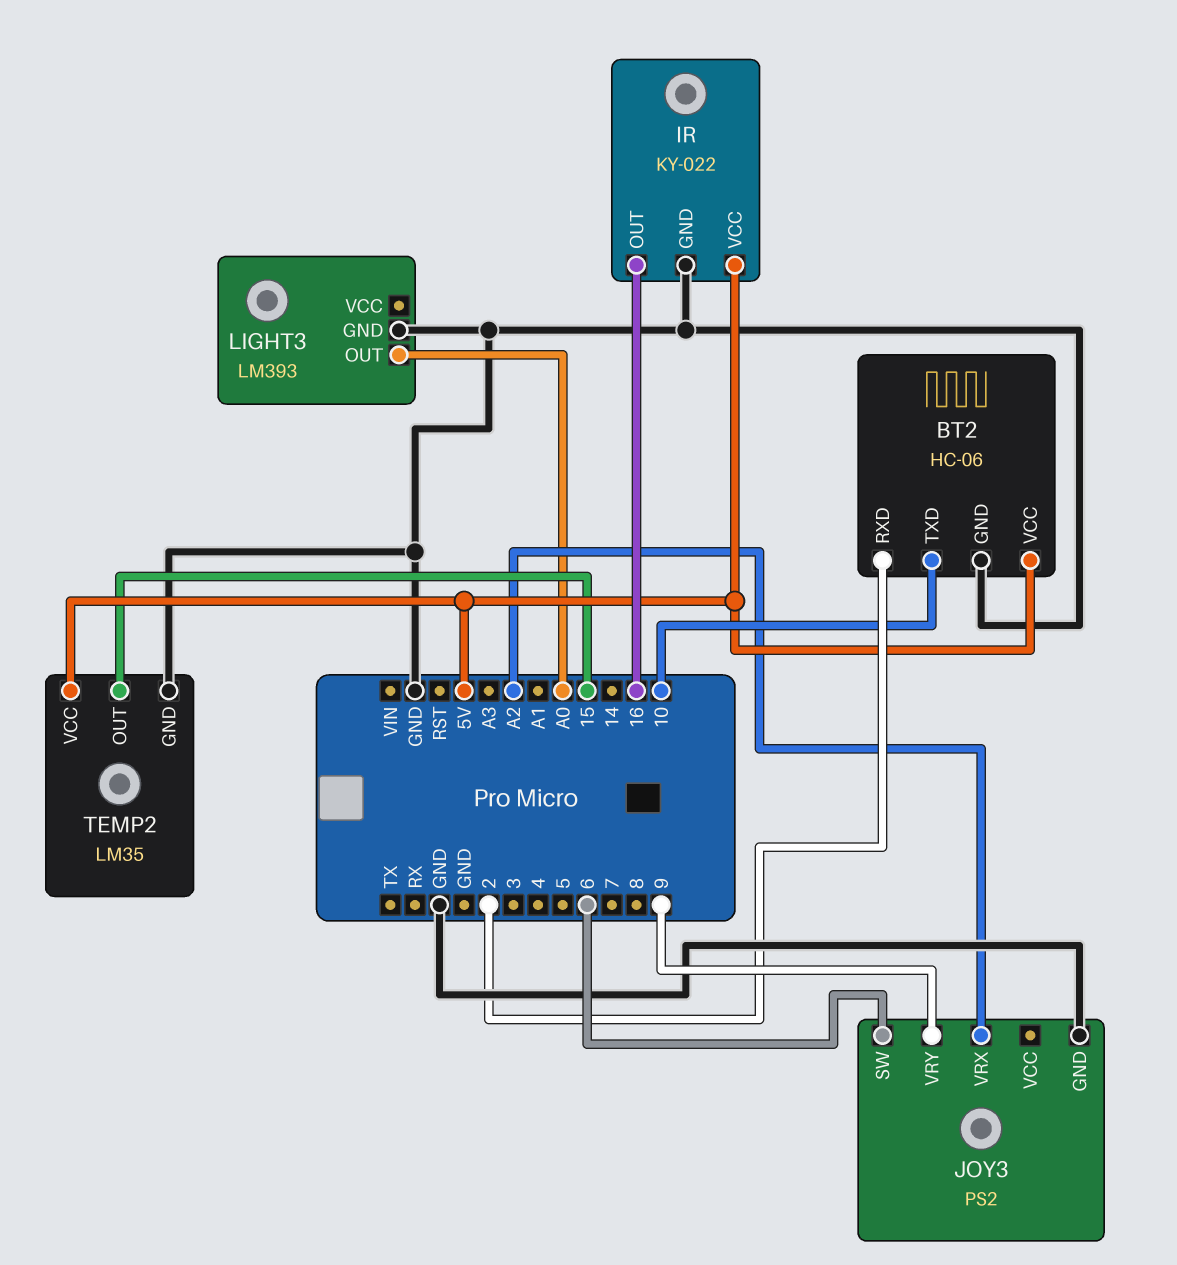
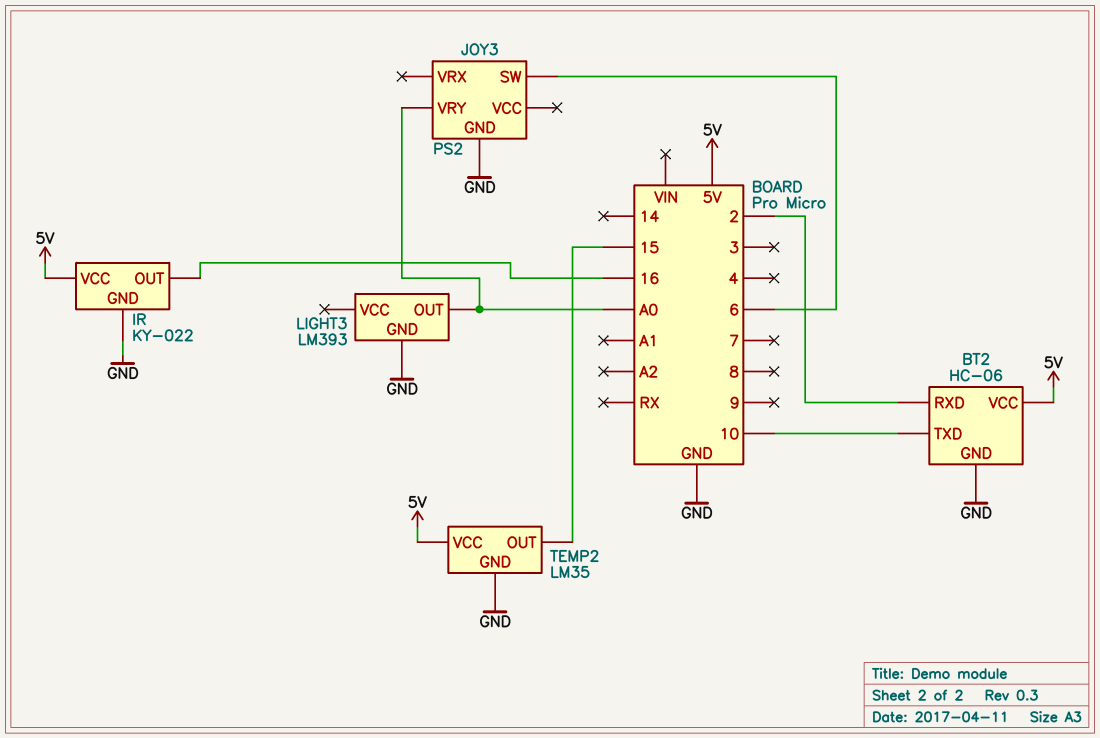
JOY3 pin VRX: A2 -> none
JOY3 pin VRY: 9 -> A0

